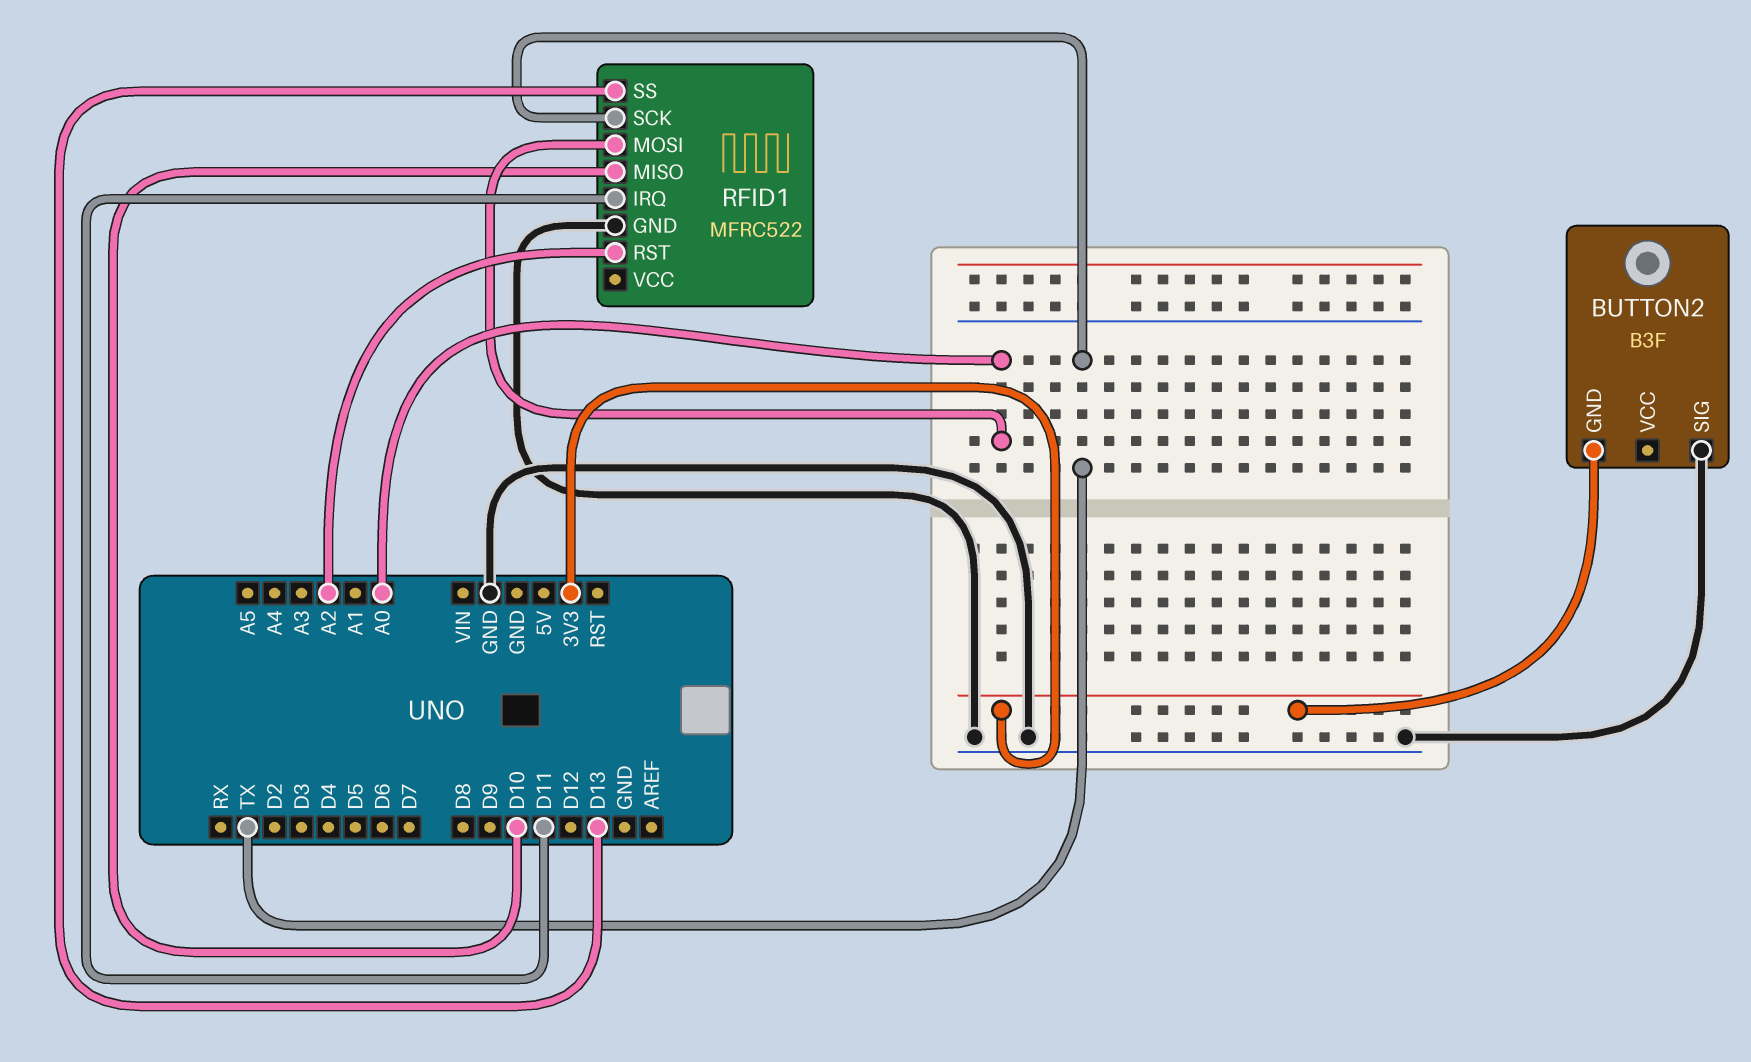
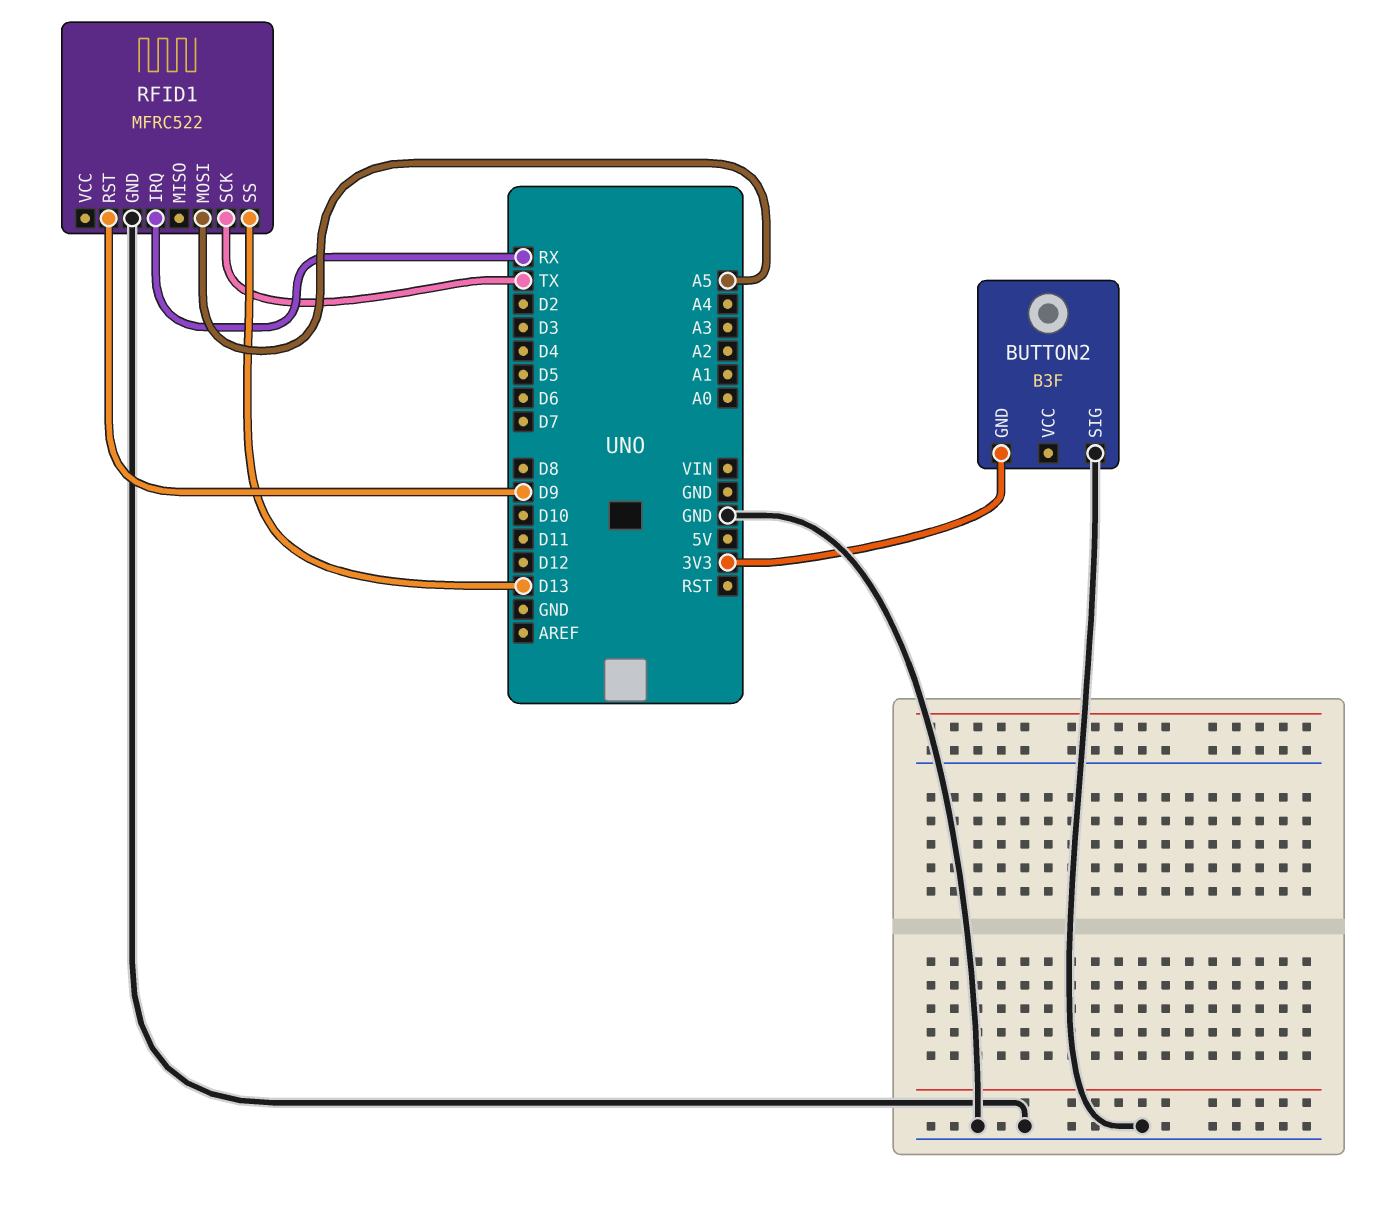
RFID1 pin IRQ: D11 -> RX
RFID1 pin MISO: D10 -> none
RFID1 pin MOSI: A0 -> A5
RFID1 pin RST: A2 -> D9

